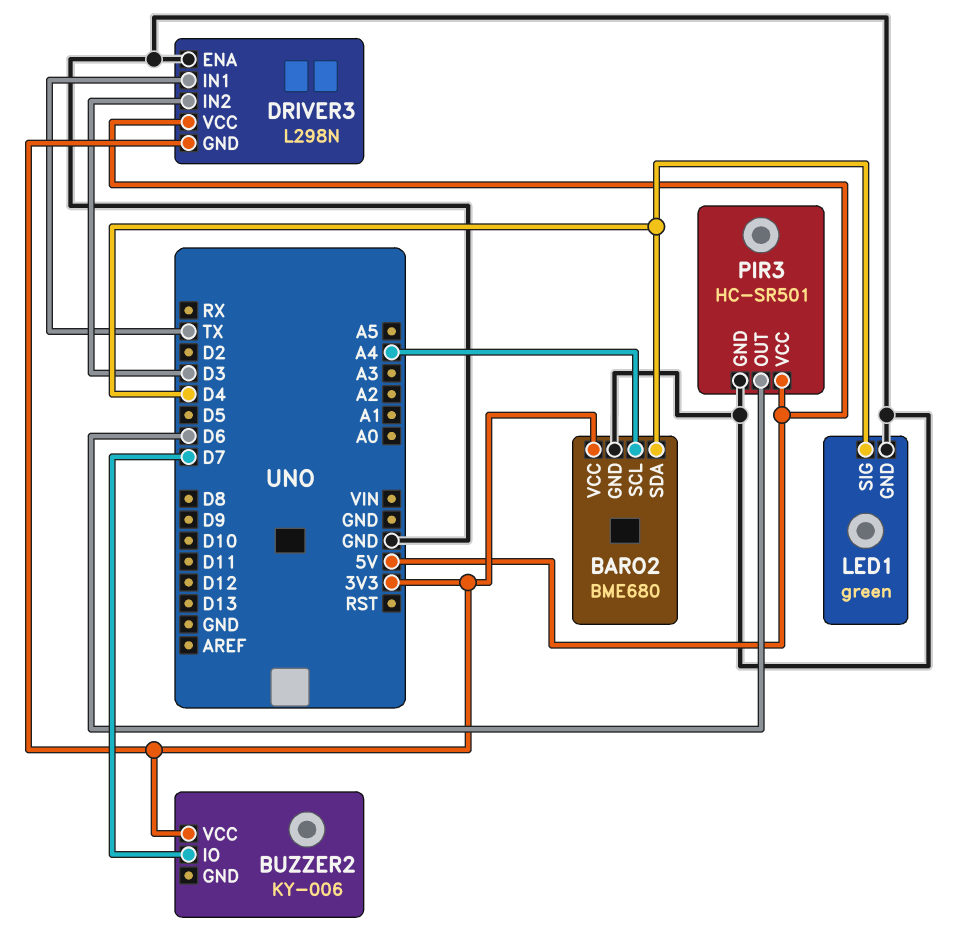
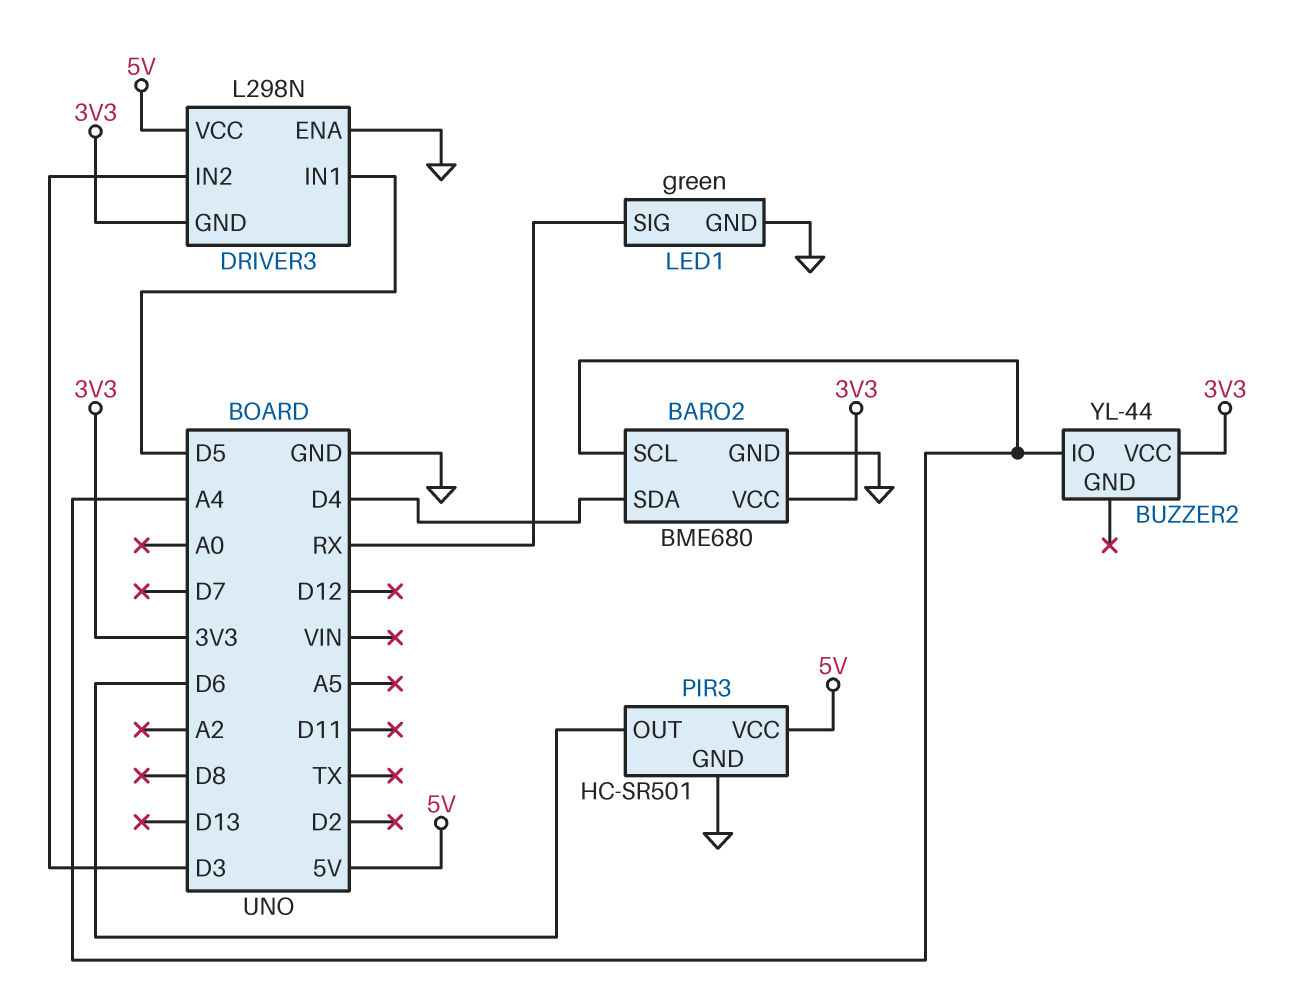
BUZZER2: KY-006 -> YL-44
BUZZER2 pin IO: D7 -> A4
DRIVER3 pin IN1: TX -> D5
LED1 pin SIG: D4 -> RX

